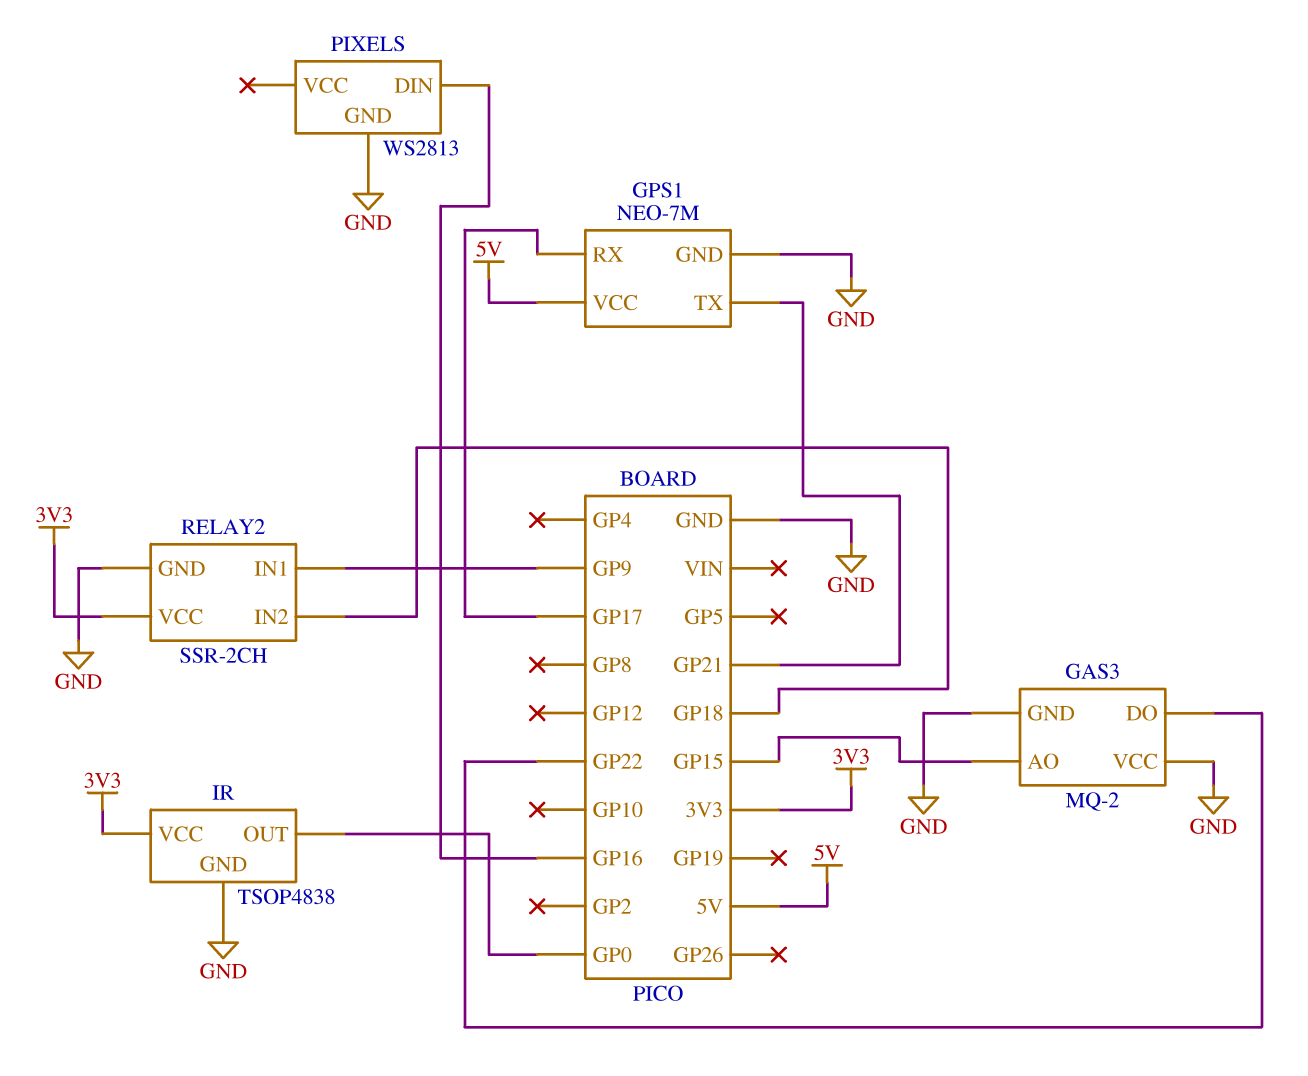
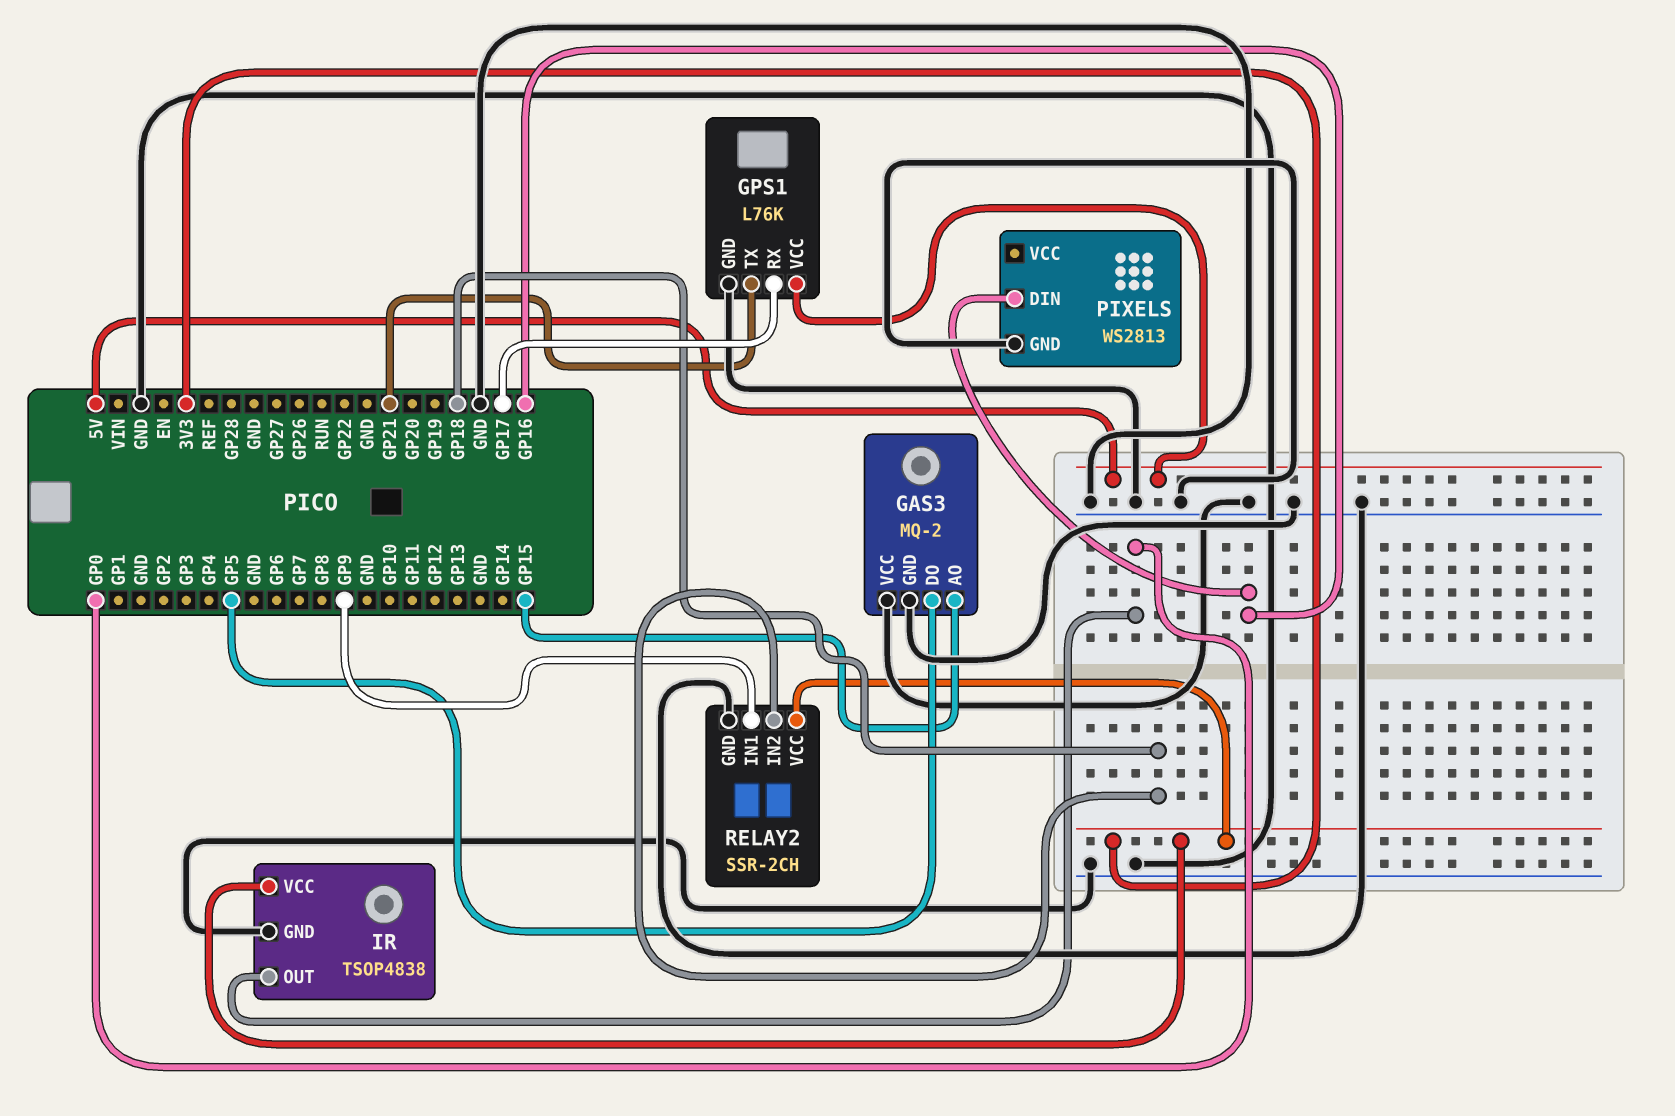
GAS3 pin DO: GP22 -> GP5
GPS1: NEO-7M -> L76K

